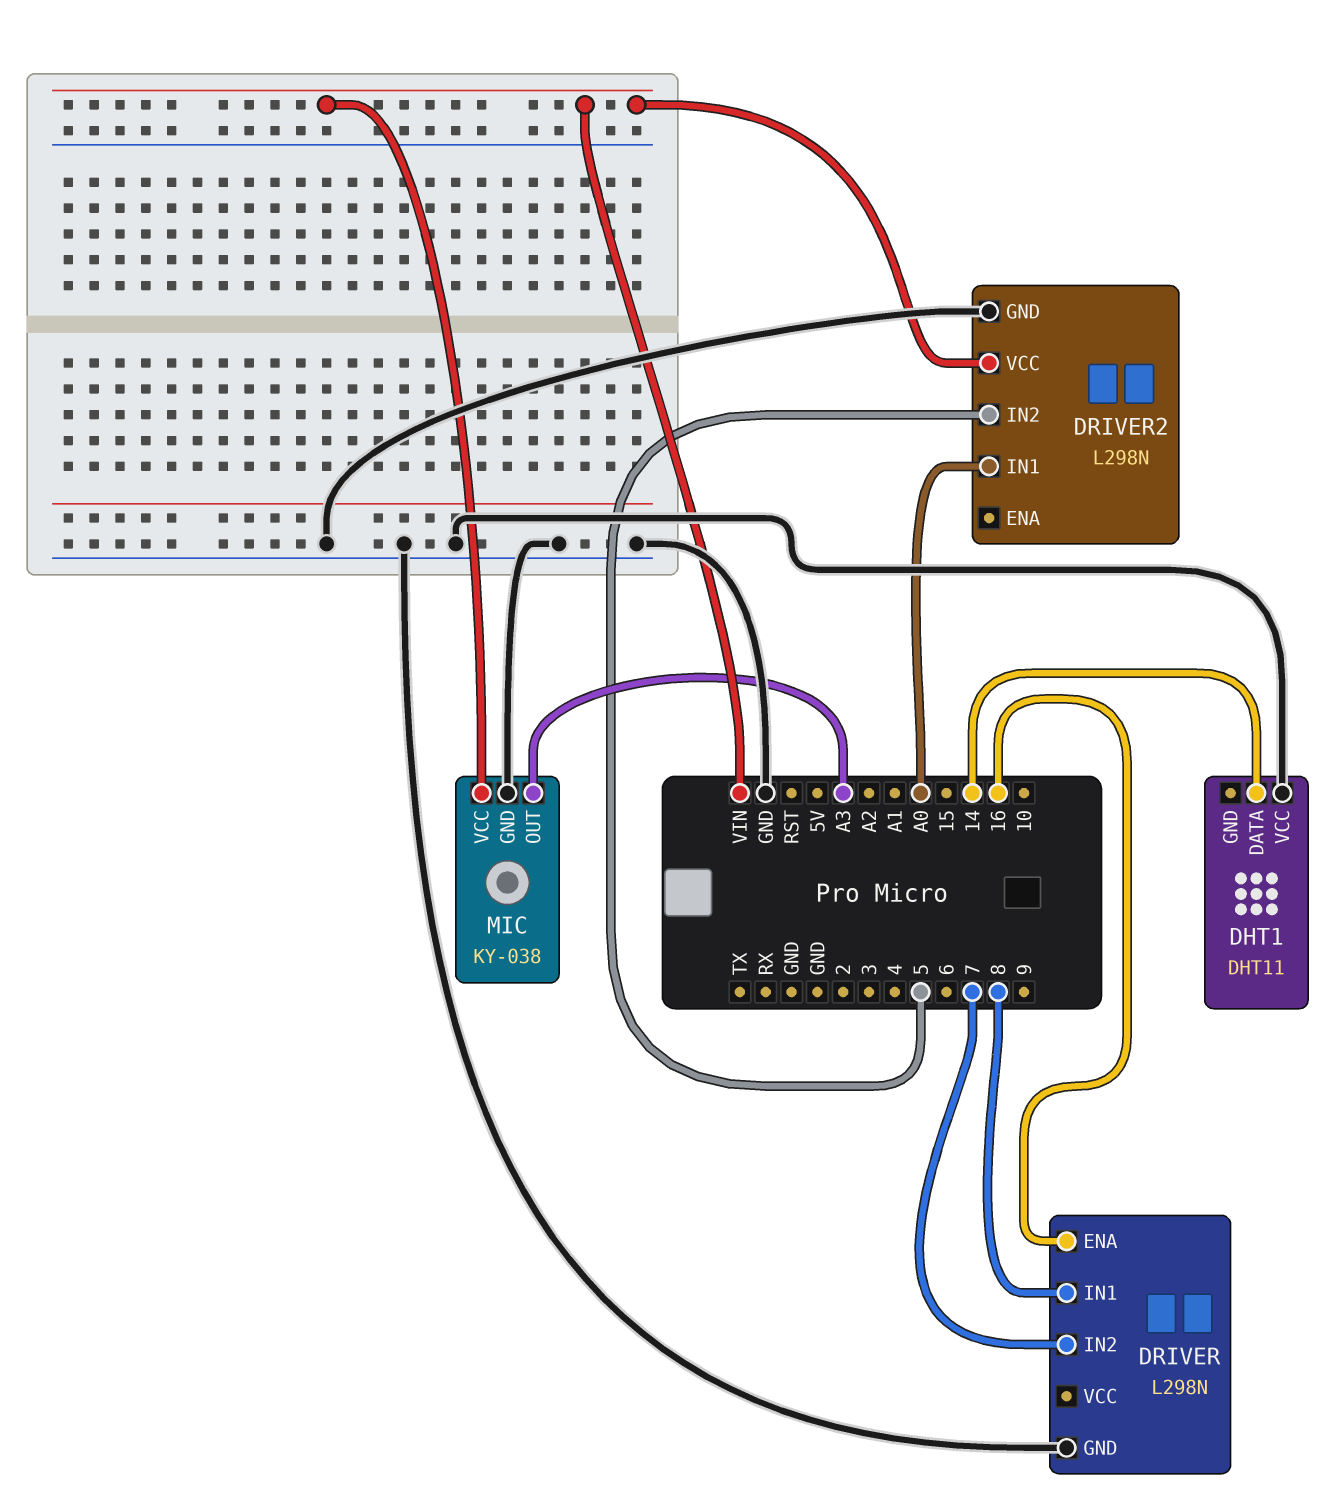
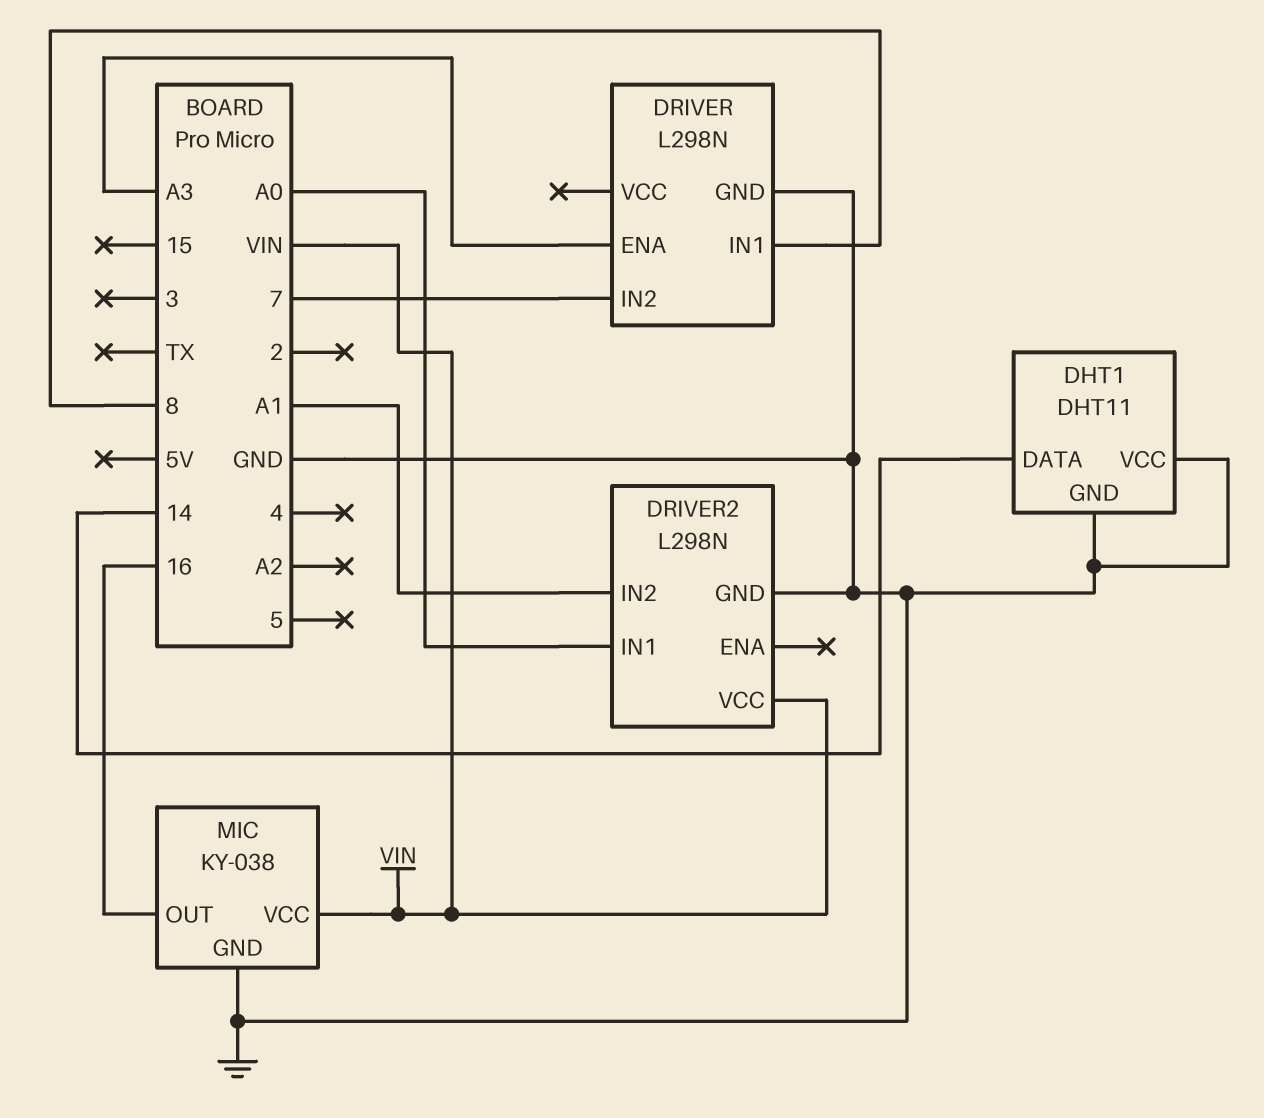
DHT1 pin GND: none -> GND
DRIVER pin ENA: 16 -> A3
DRIVER2 pin IN2: 5 -> A1
MIC pin OUT: A3 -> 16

